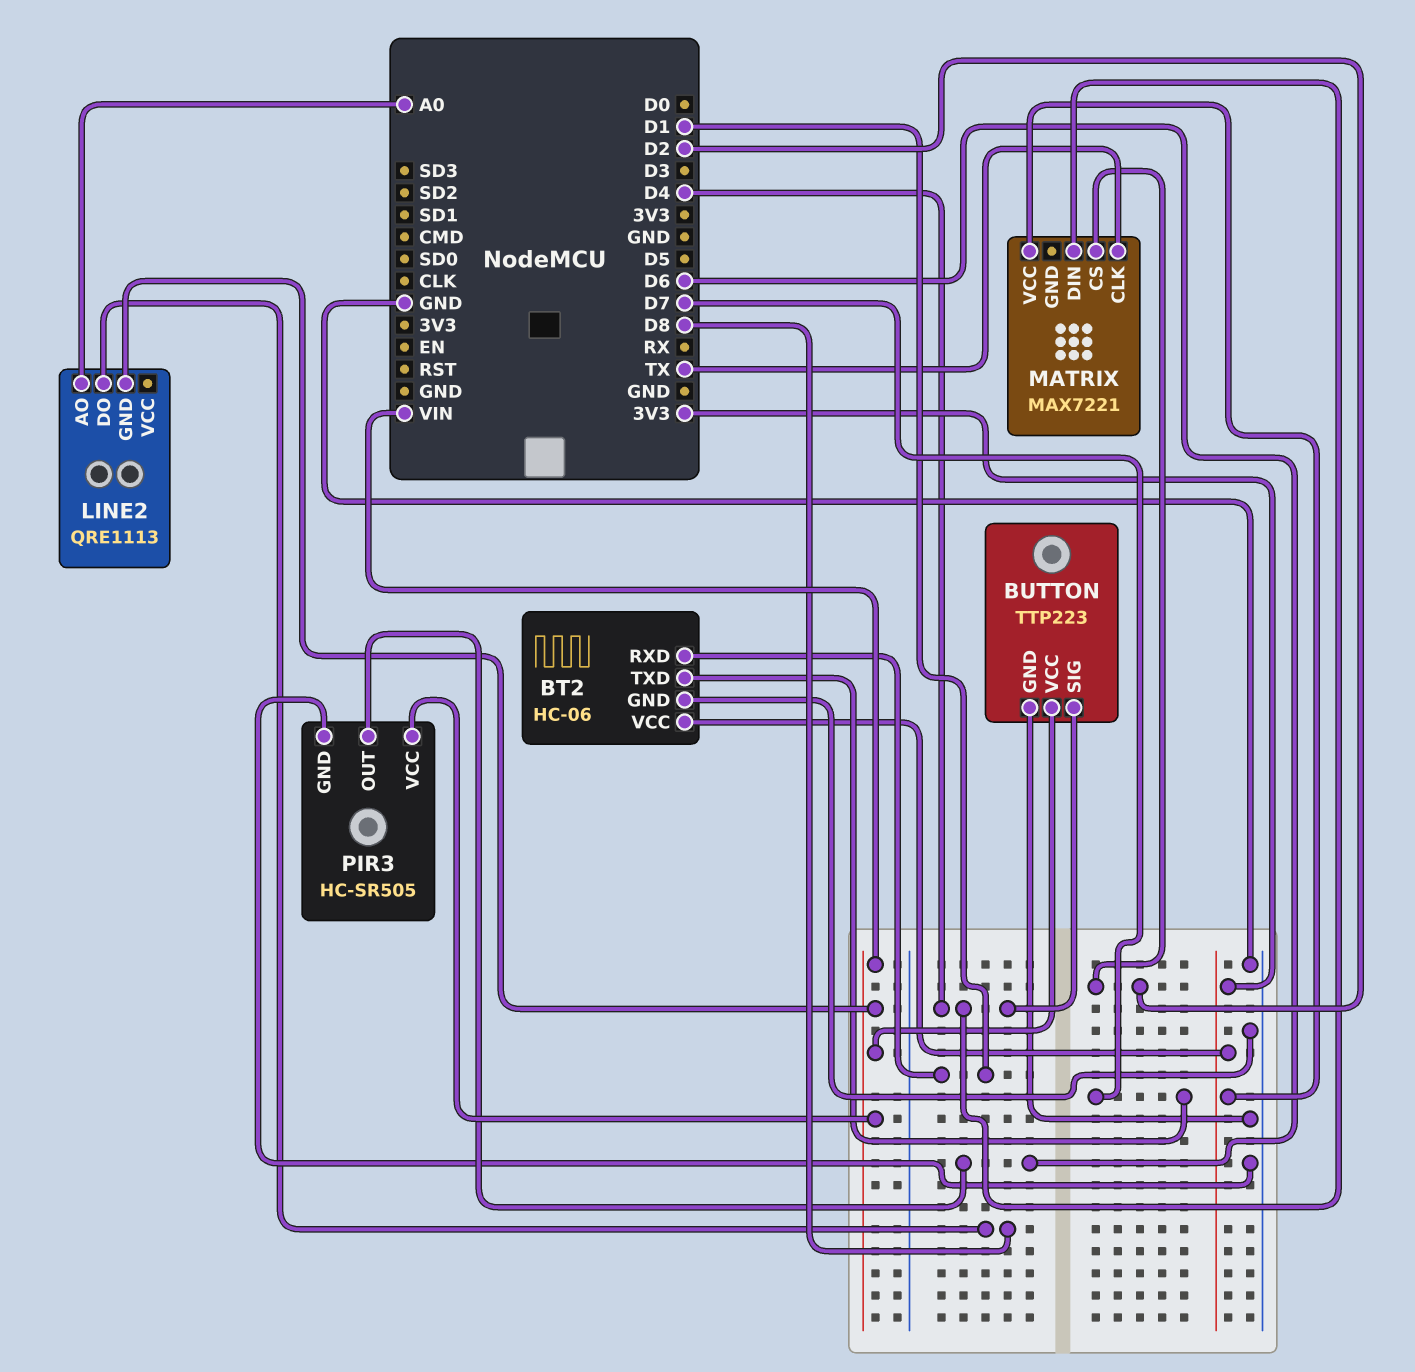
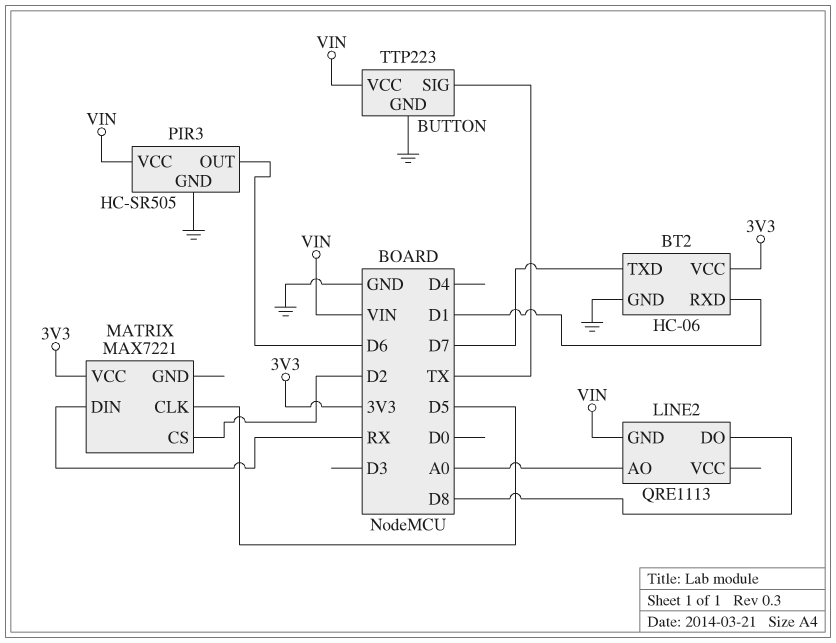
BUTTON pin SIG: D4 -> TX
MATRIX pin CLK: TX -> D5
MATRIX pin DIN: D4 -> RX

